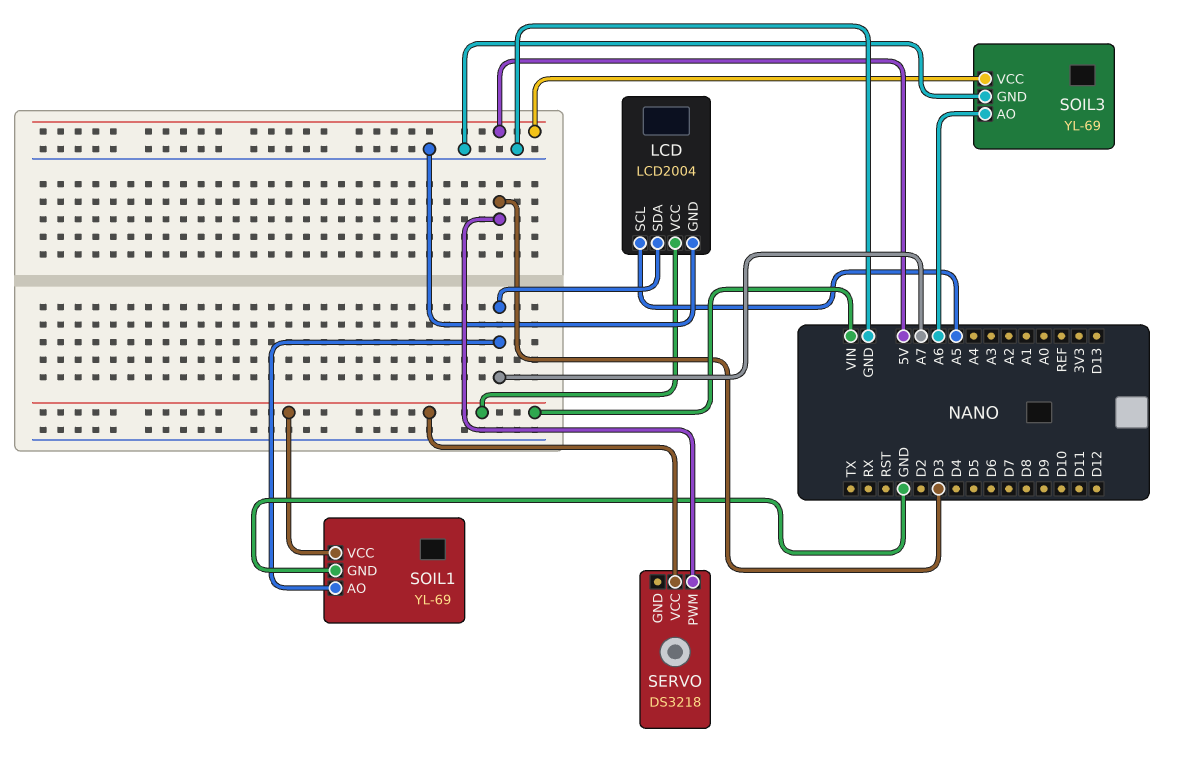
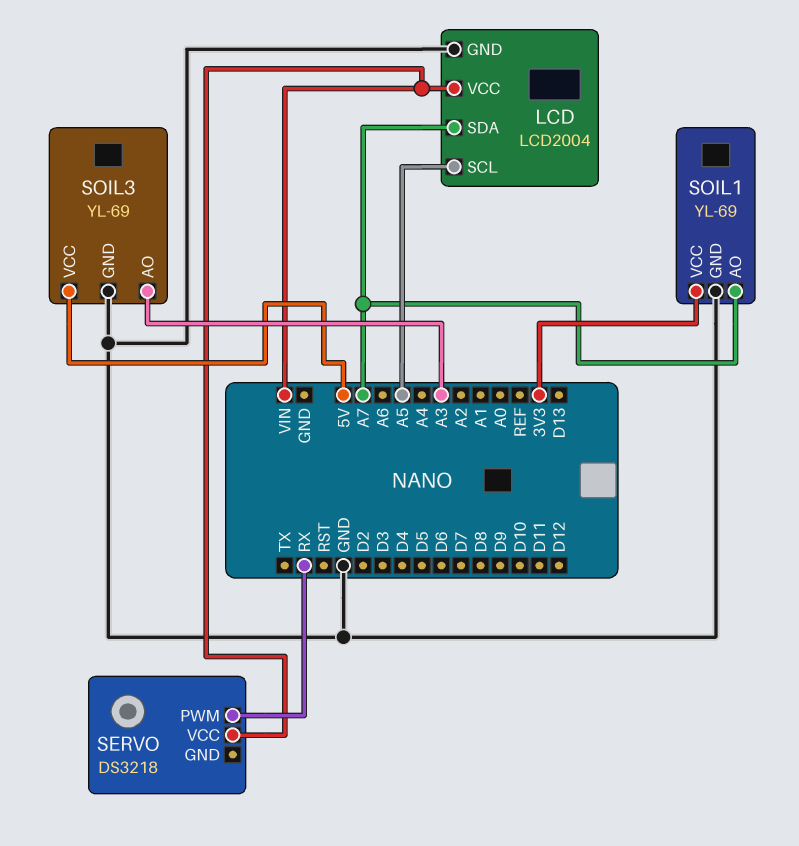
SERVO pin PWM: D3 -> RX
SOIL1 pin VCC: VIN -> 3V3
SOIL3 pin AO: A6 -> A3

